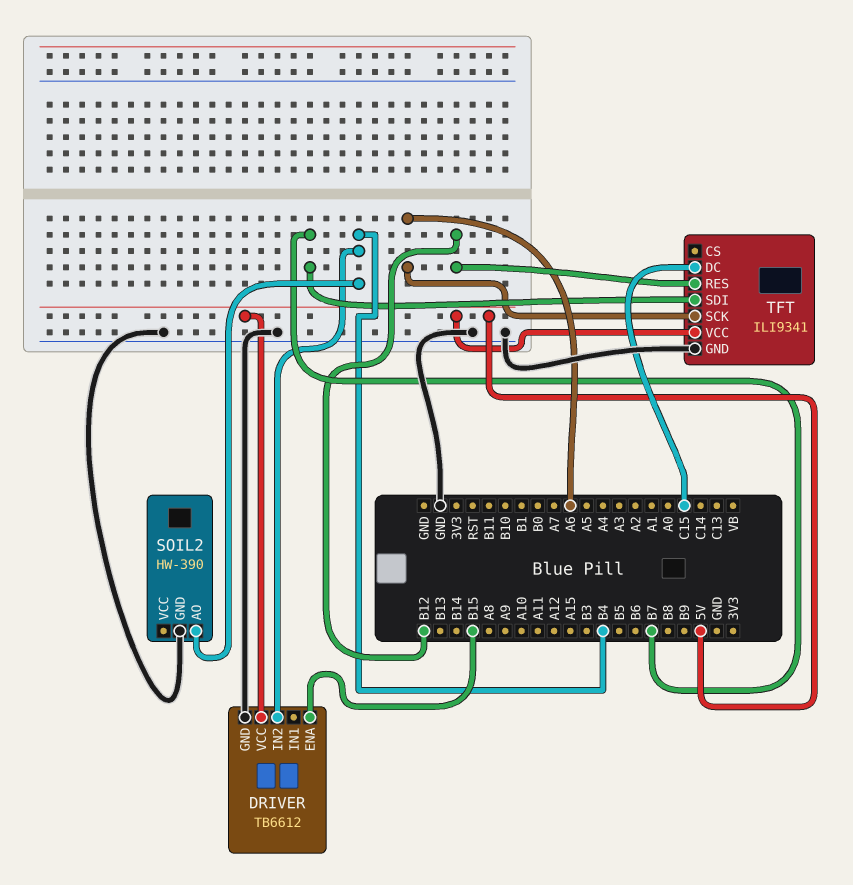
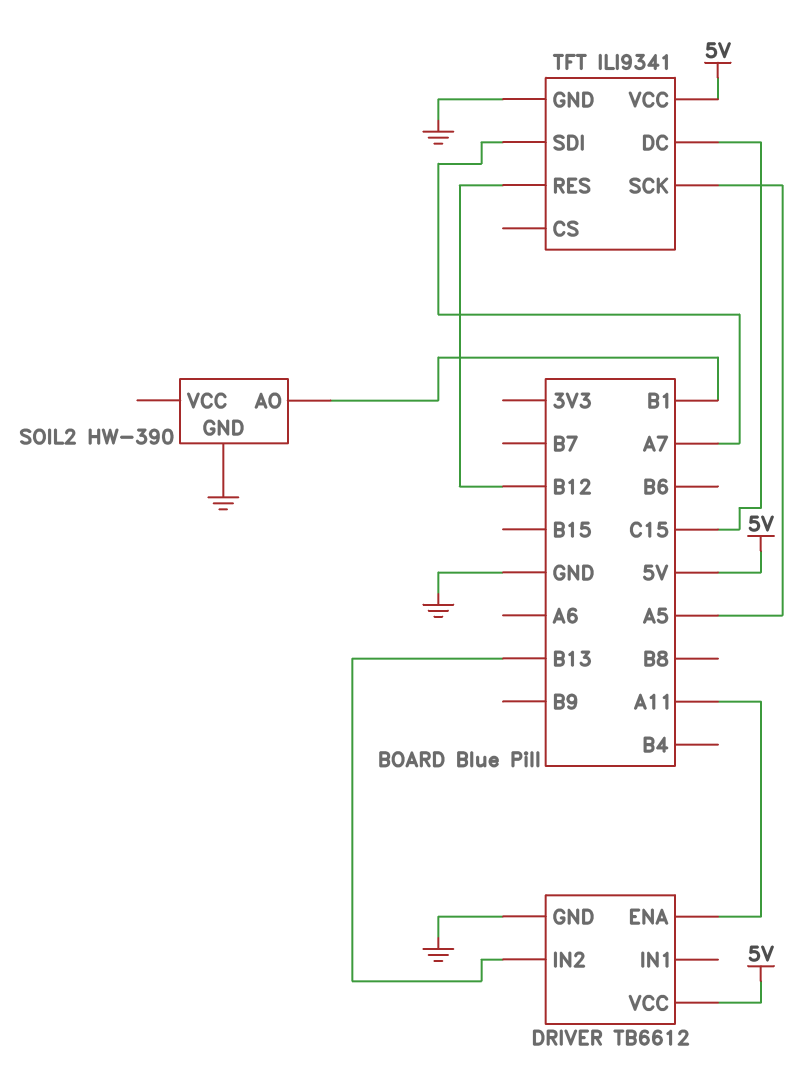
DRIVER pin ENA: B15 -> A11
DRIVER pin IN2: B4 -> B13
SOIL2 pin AO: B4 -> B1
TFT pin SCK: A6 -> A5
TFT pin SDI: B7 -> A7

